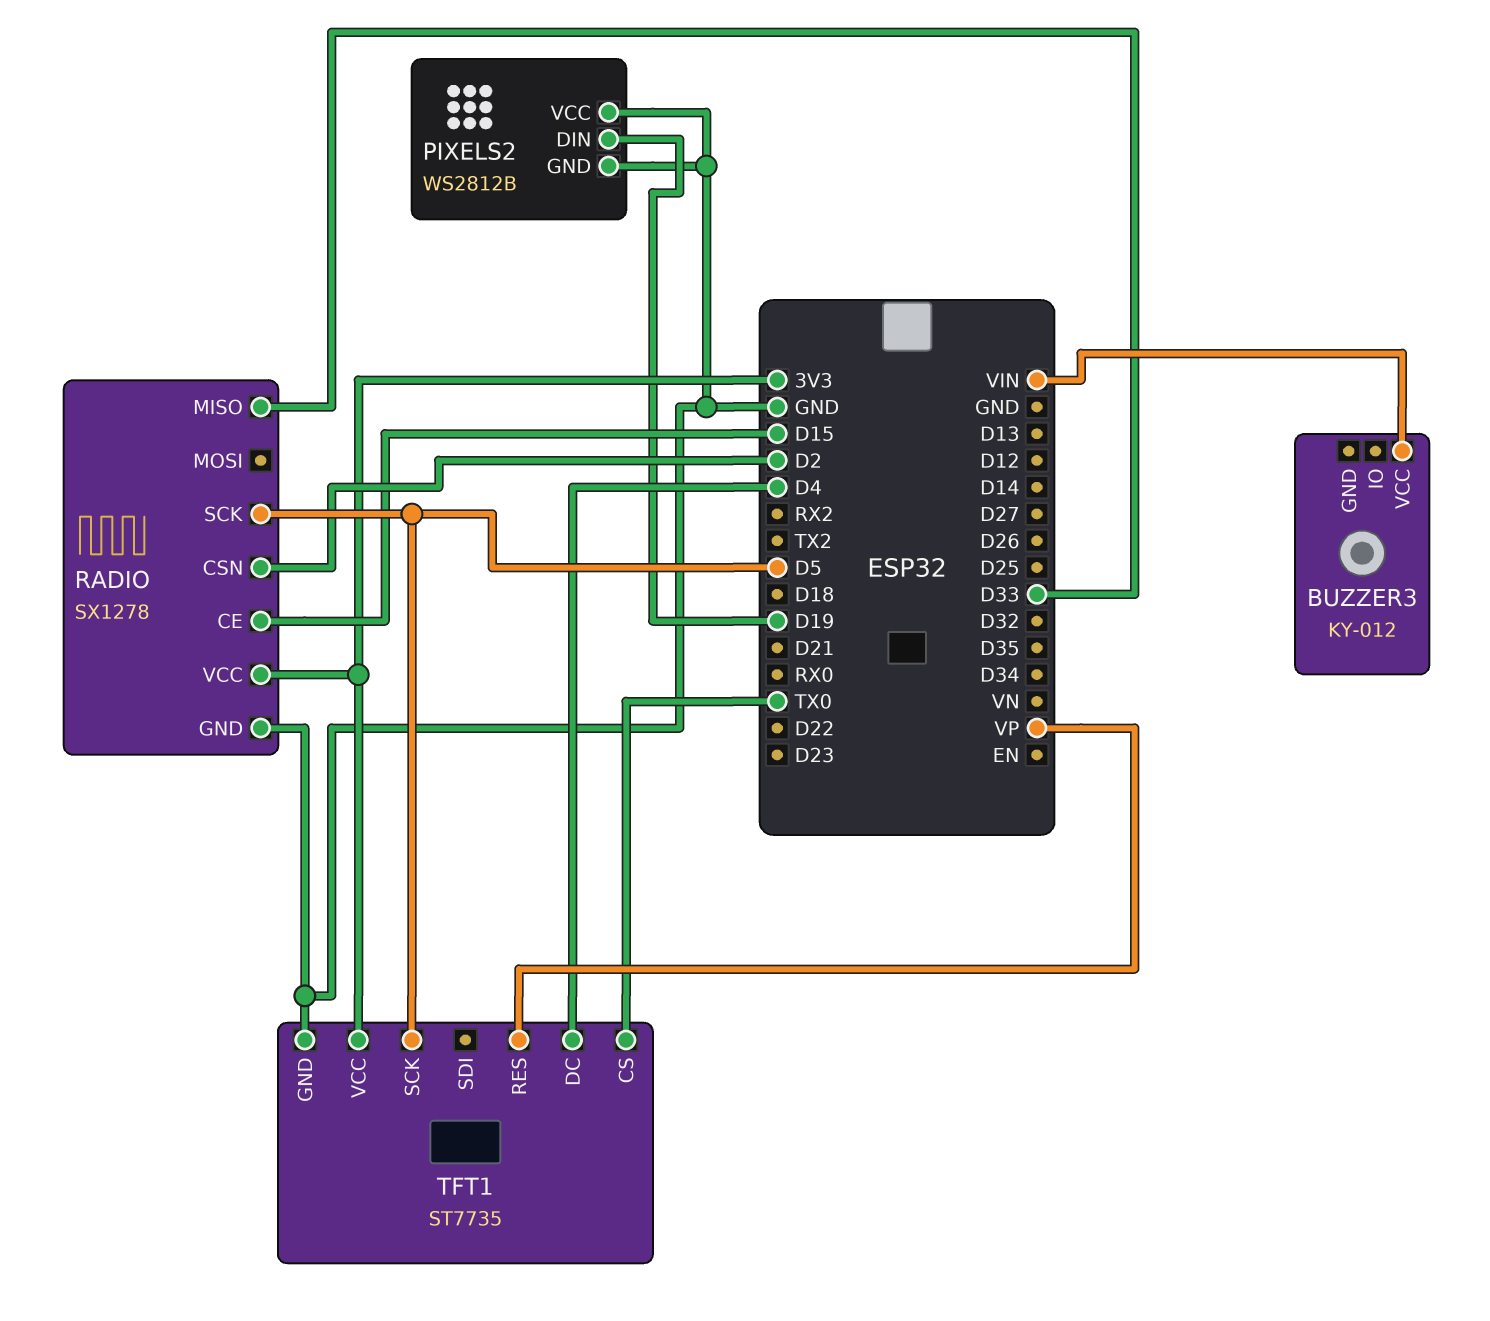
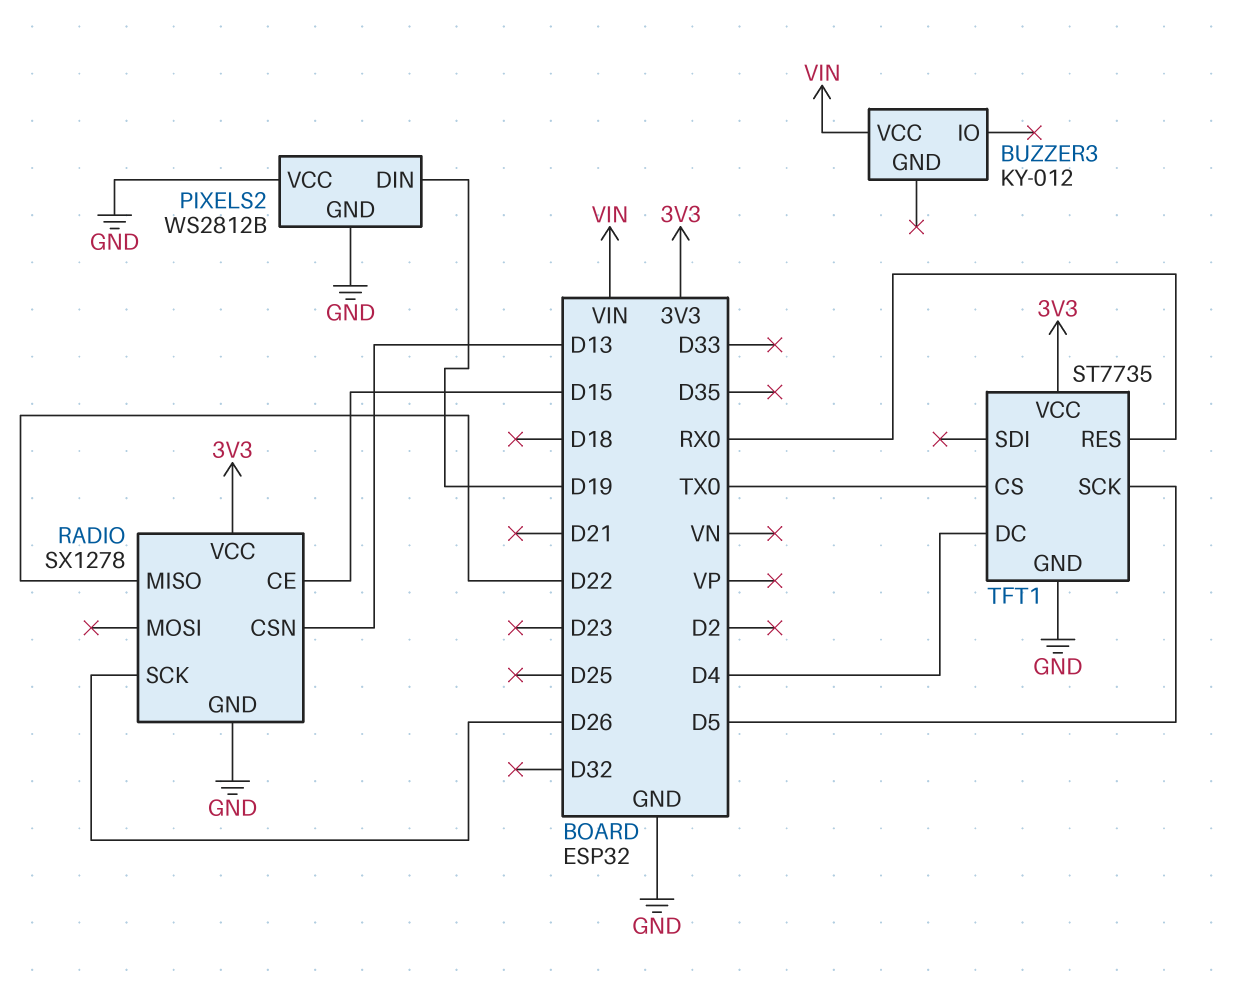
RADIO pin CSN: D2 -> D13
RADIO pin MISO: D33 -> D22
RADIO pin SCK: D5 -> D26
TFT1 pin RES: VP -> RX0

